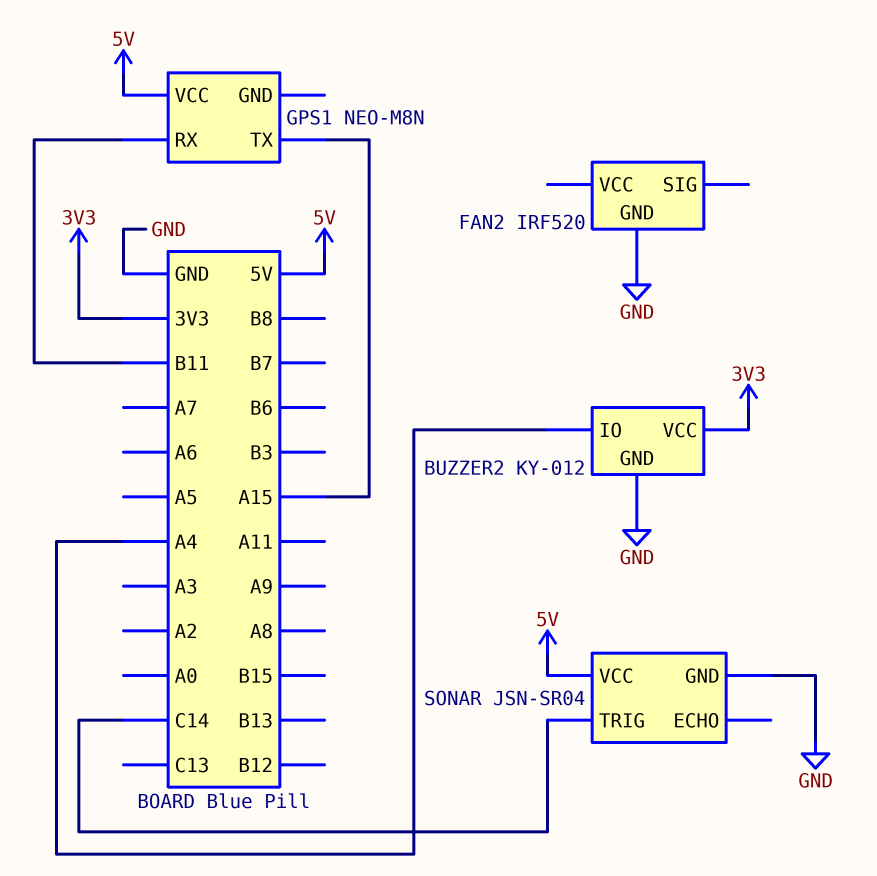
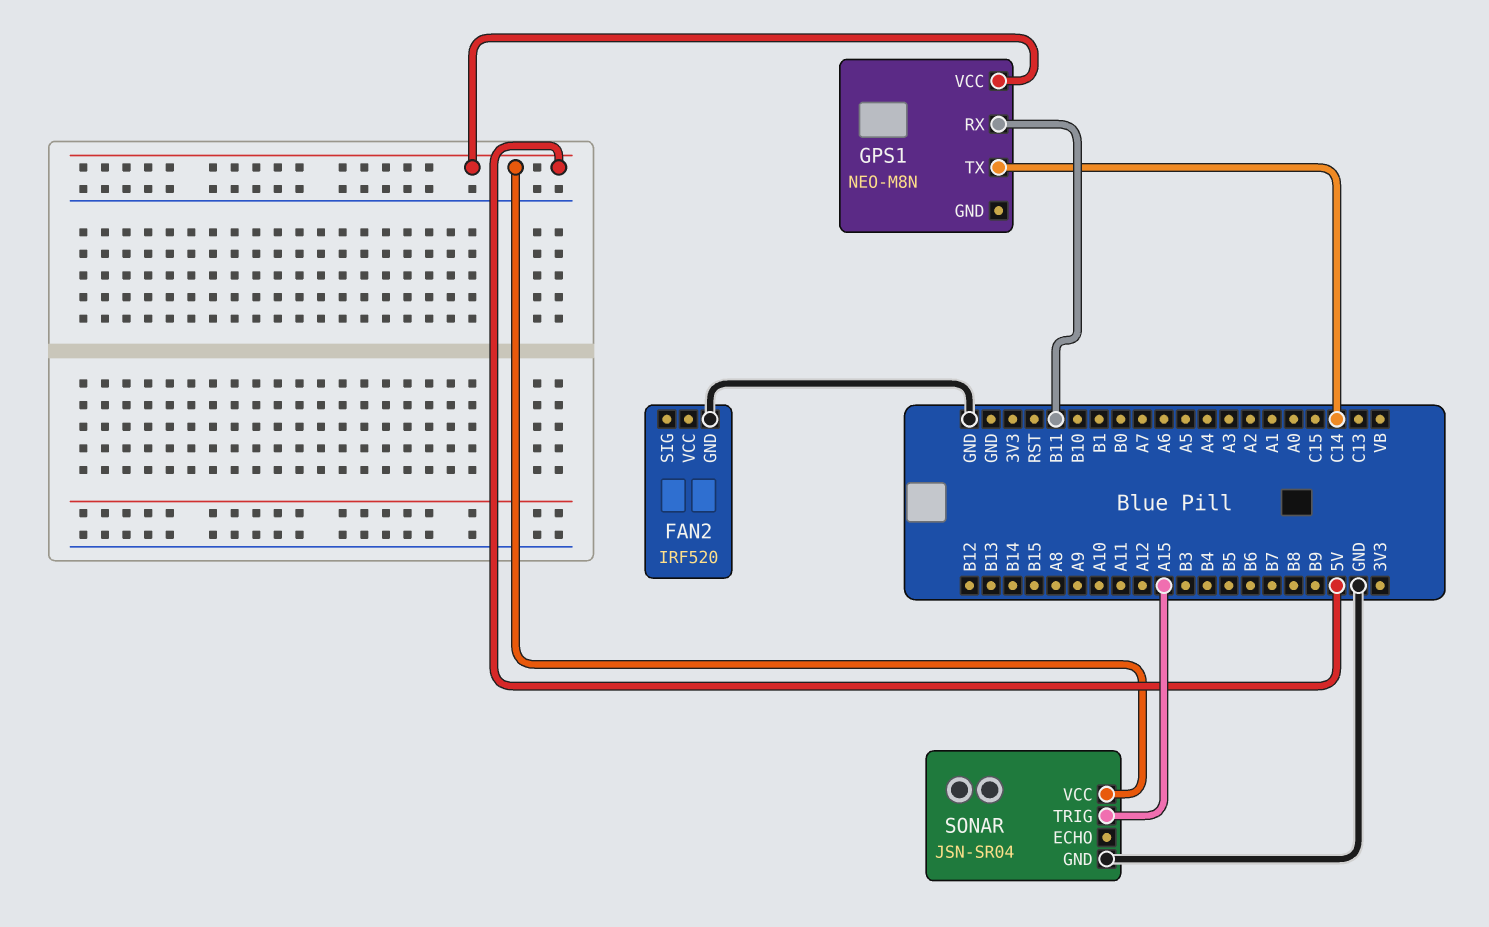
BUZZER2: KY-012 -> none
BUZZER2 pin GND: GND -> none
BUZZER2 pin IO: A4 -> none
BUZZER2 pin VCC: 3V3 -> none
GPS1 pin TX: A15 -> C14
SONAR pin TRIG: C14 -> A15

